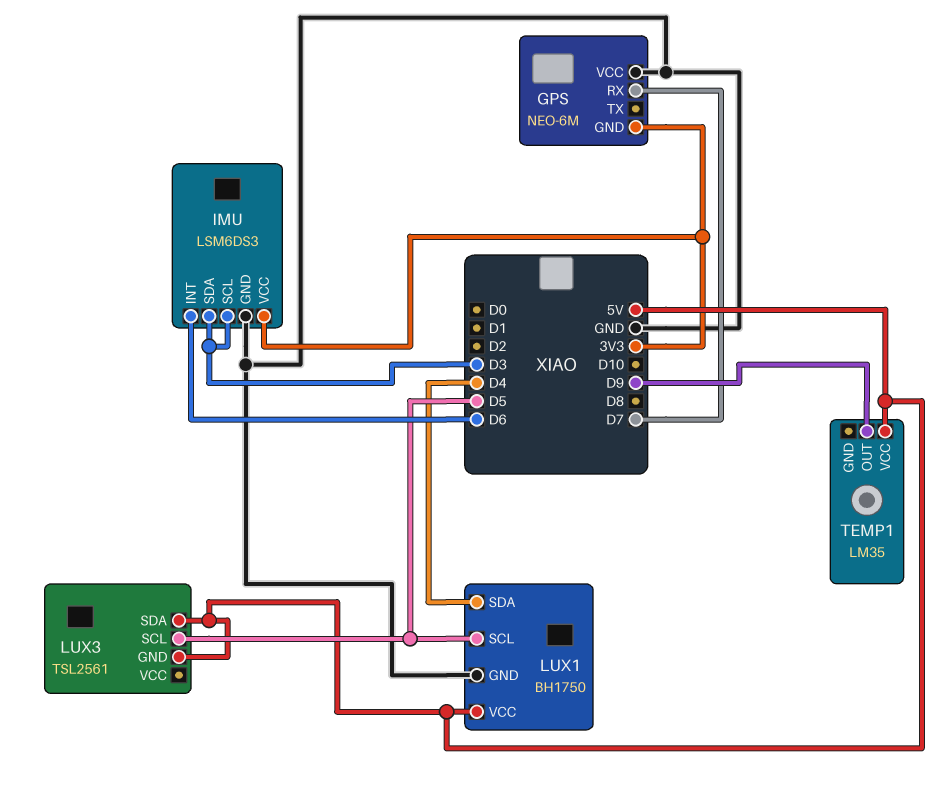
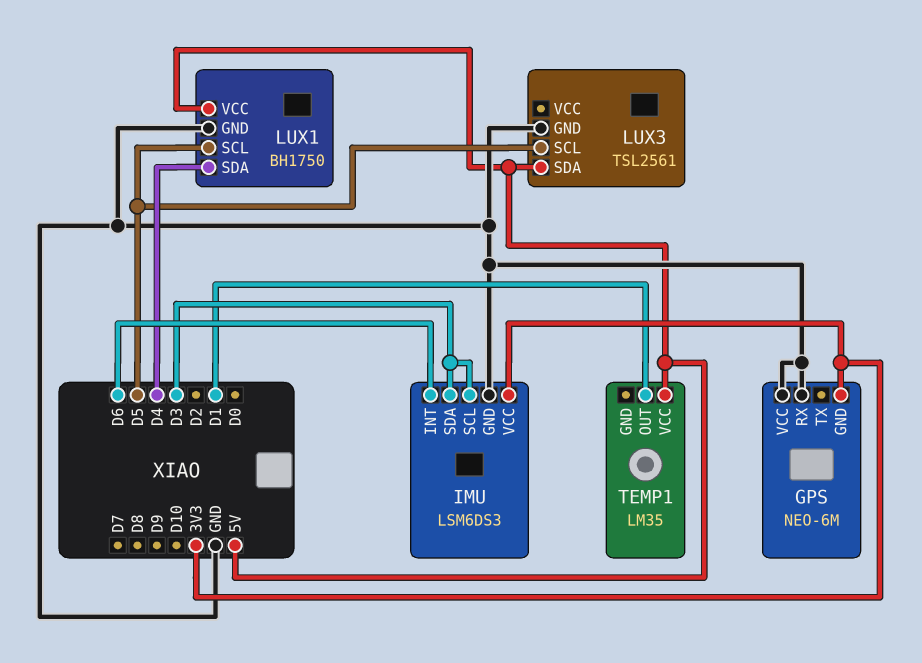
GPS pin RX: D7 -> GND
LUX3 pin GND: 5V -> GND
TEMP1 pin OUT: D9 -> D1

